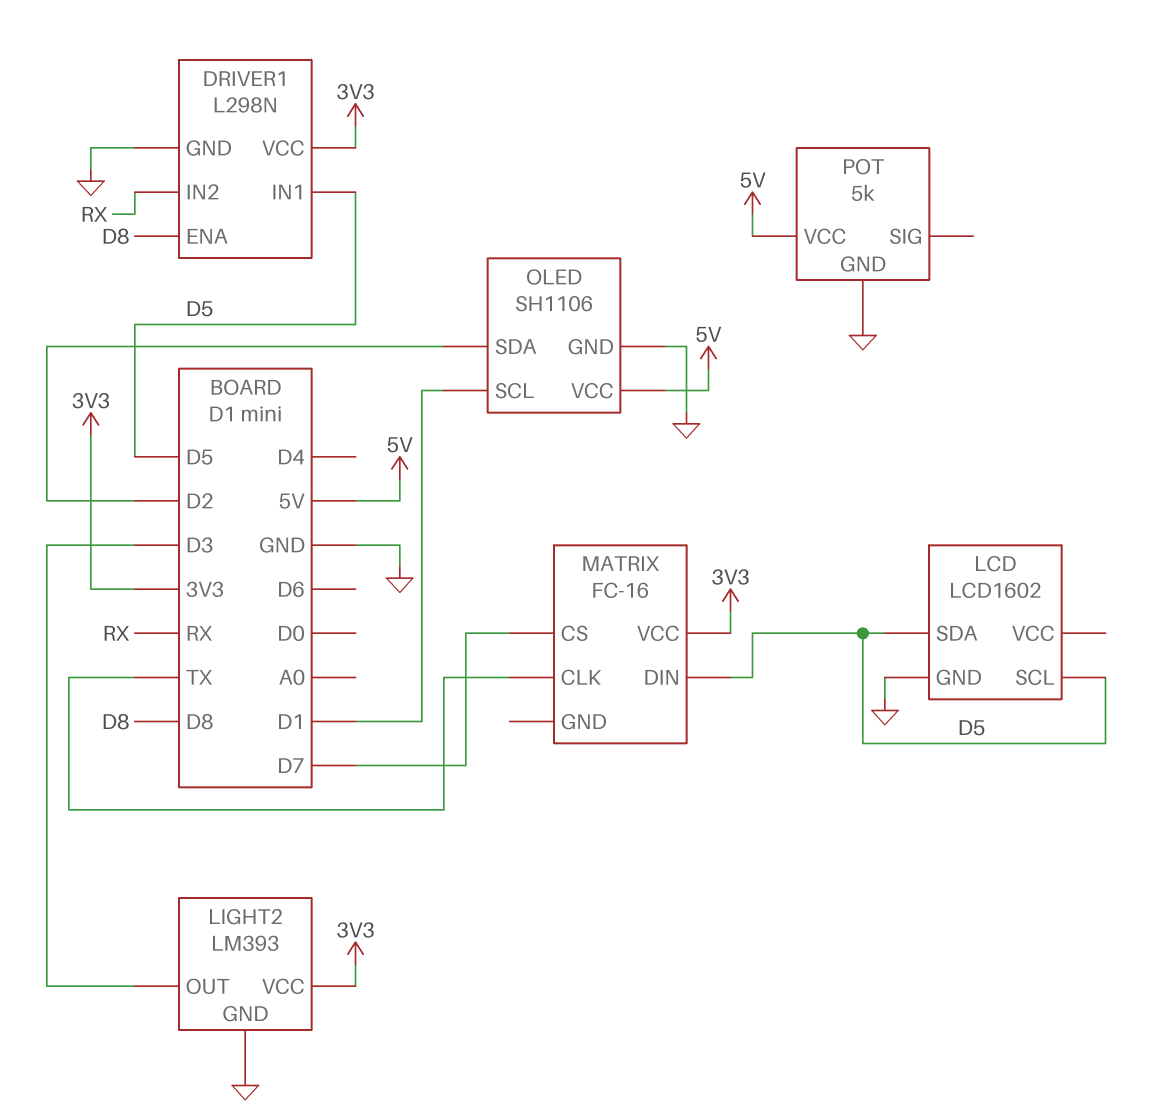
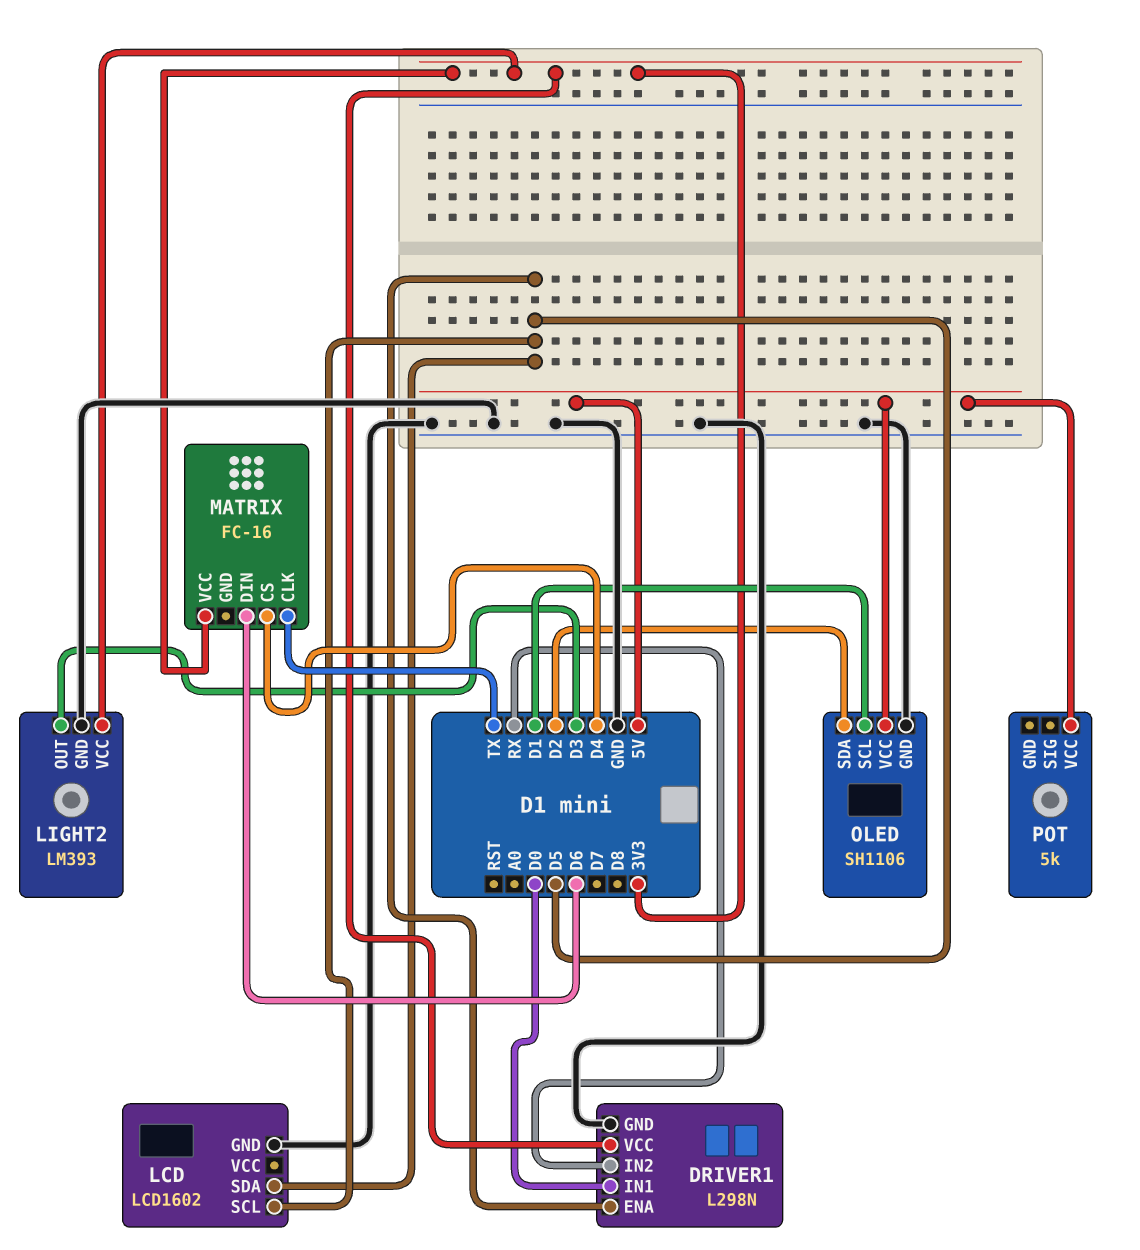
DRIVER1 pin ENA: D8 -> D5
DRIVER1 pin IN1: D5 -> D0
MATRIX pin CS: D7 -> D4
MATRIX pin DIN: D5 -> D6
POT pin GND: GND -> none

